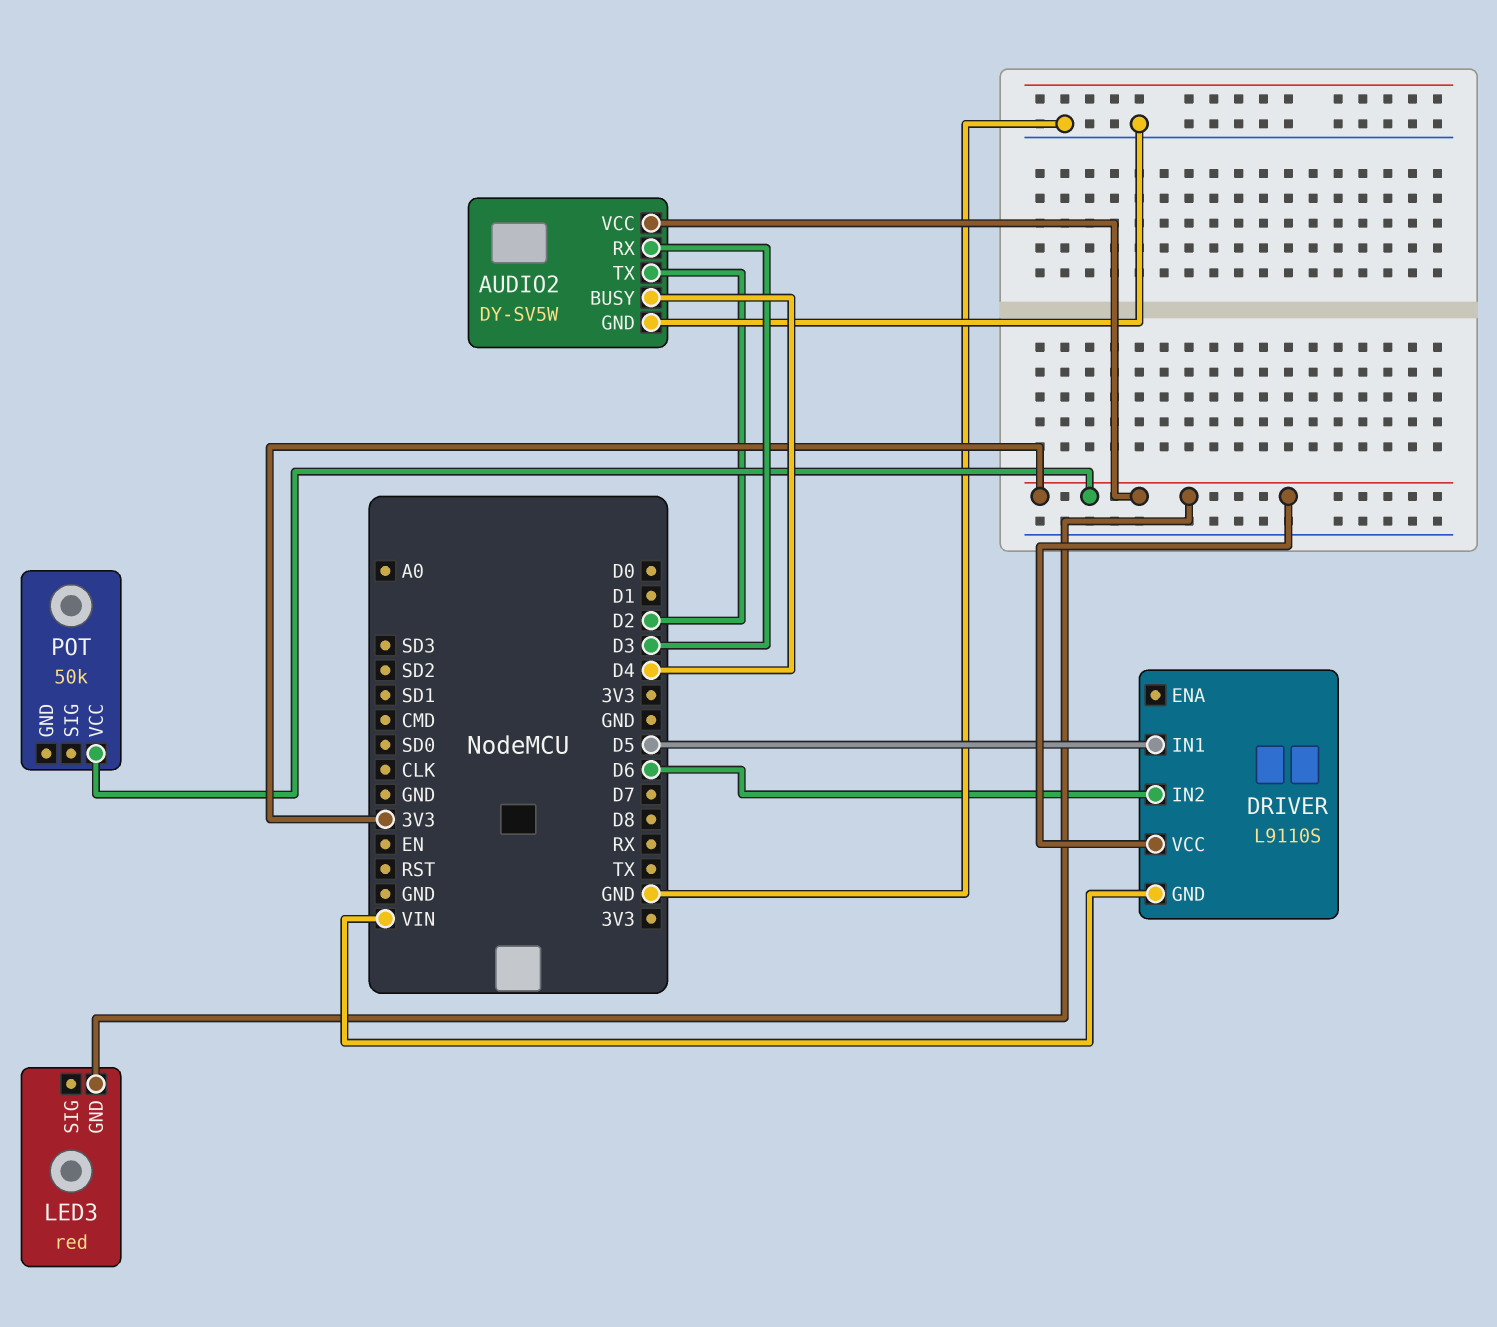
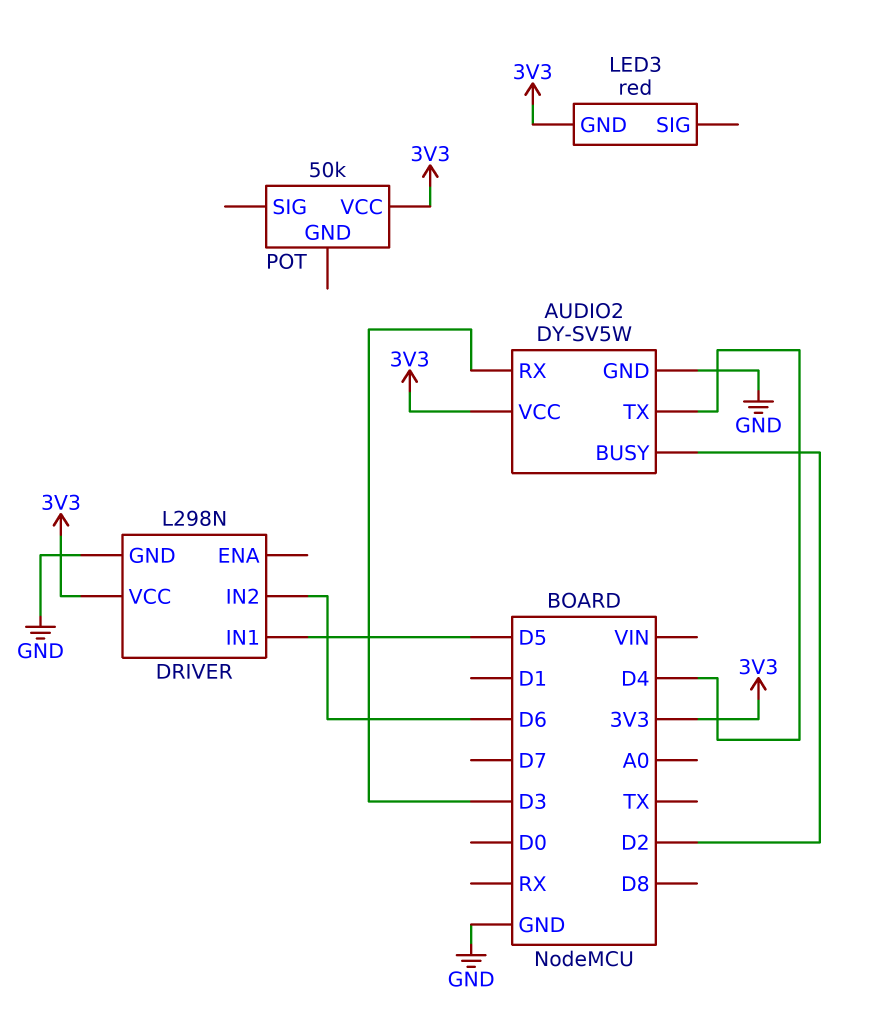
AUDIO2 pin BUSY: D4 -> D2
AUDIO2 pin TX: D2 -> D4
DRIVER: L9110S -> L298N
DRIVER pin GND: VIN -> GND

